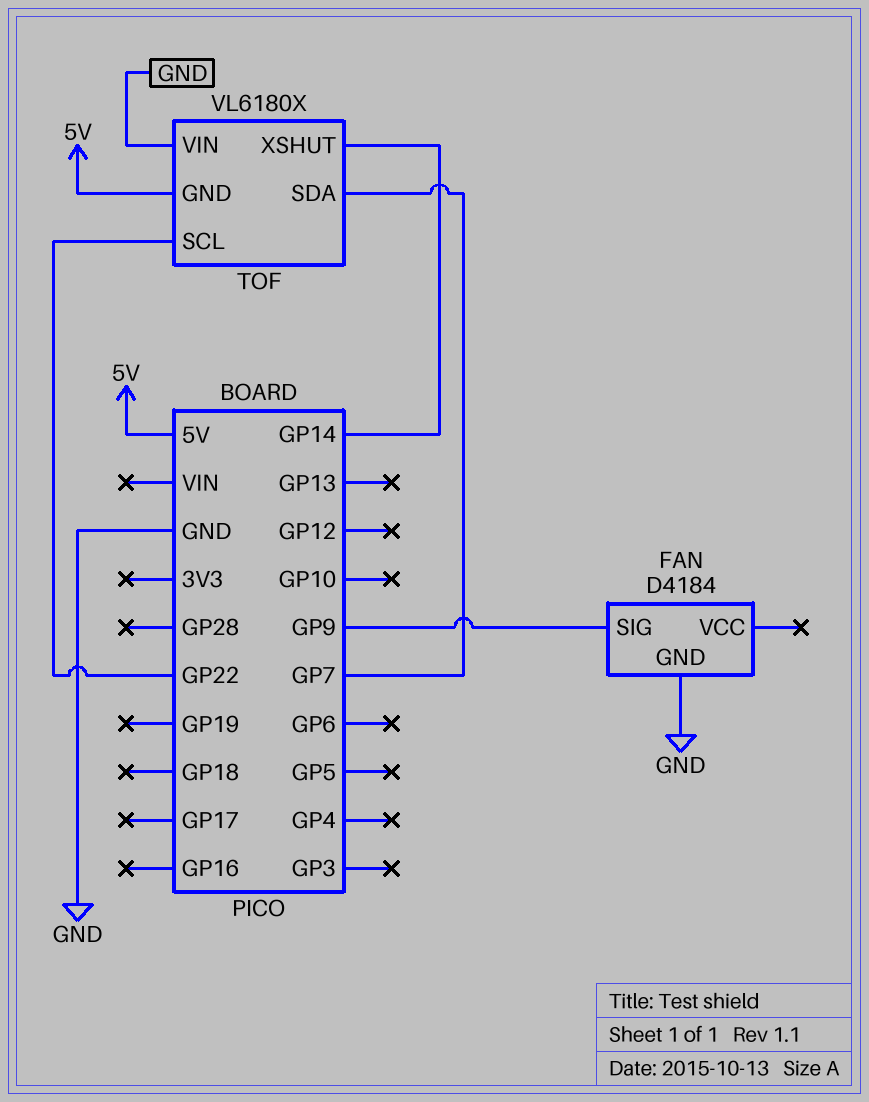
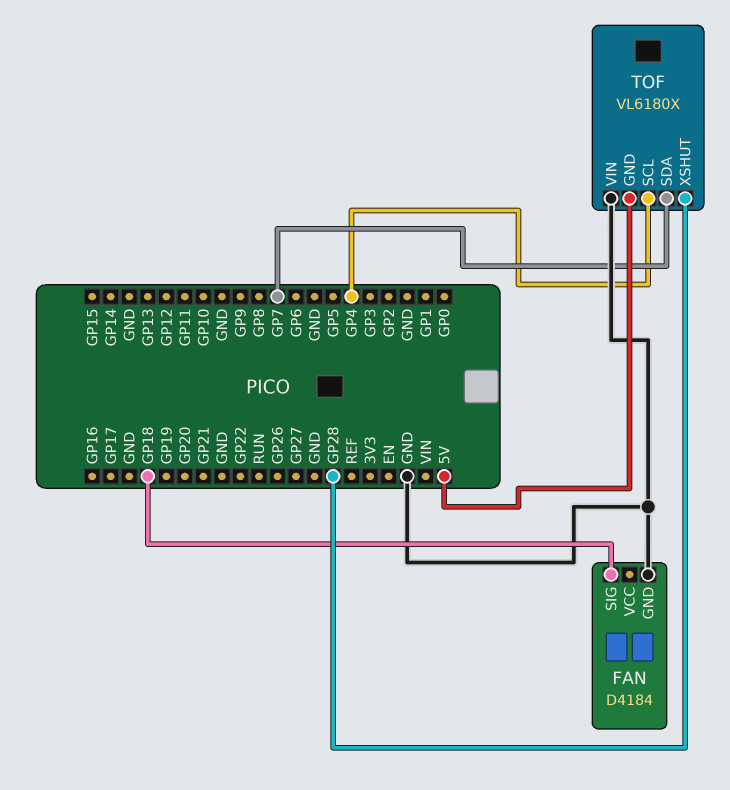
FAN pin SIG: GP9 -> GP18
TOF pin SCL: GP22 -> GP4
TOF pin XSHUT: GP14 -> GP28

